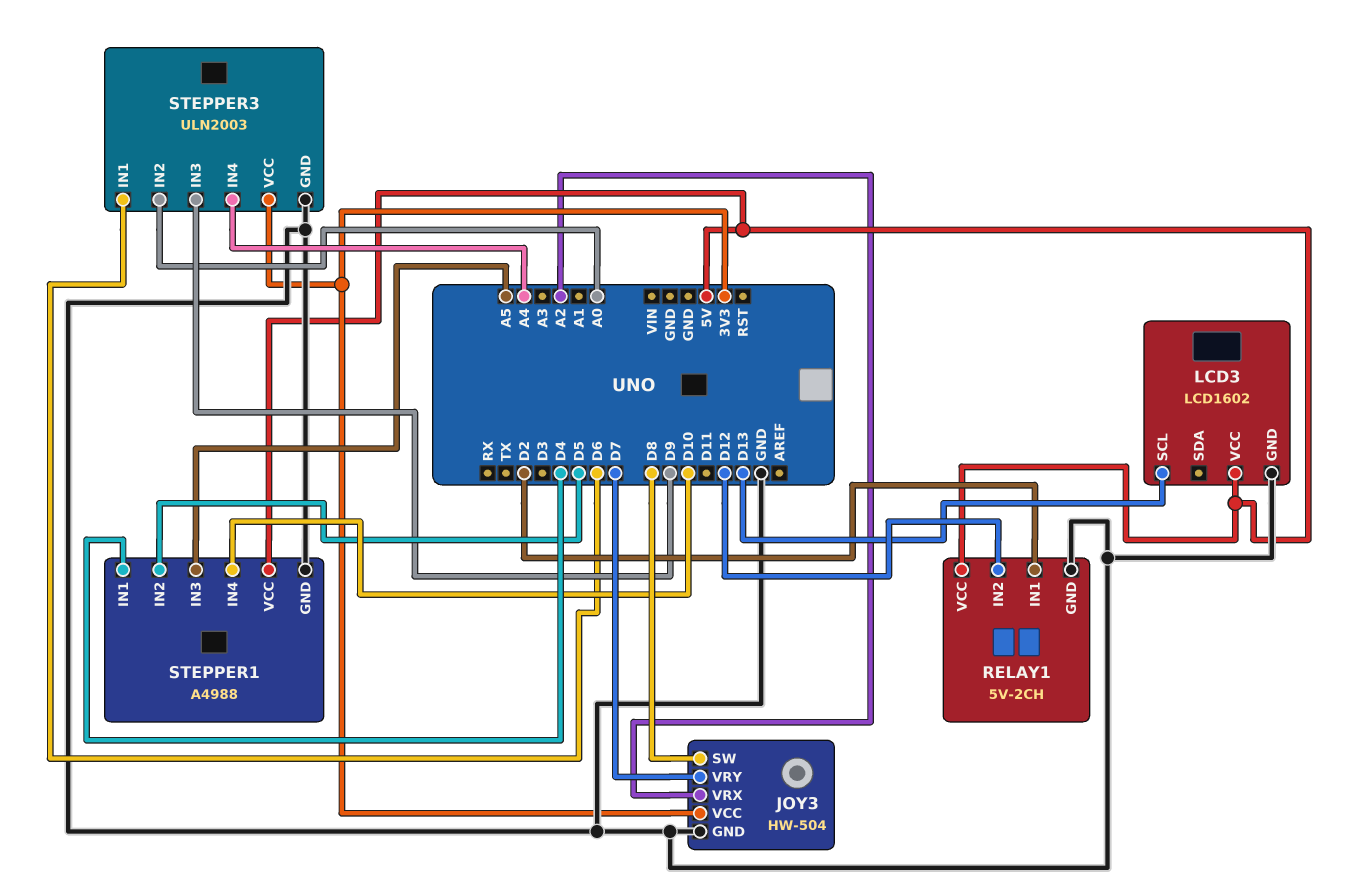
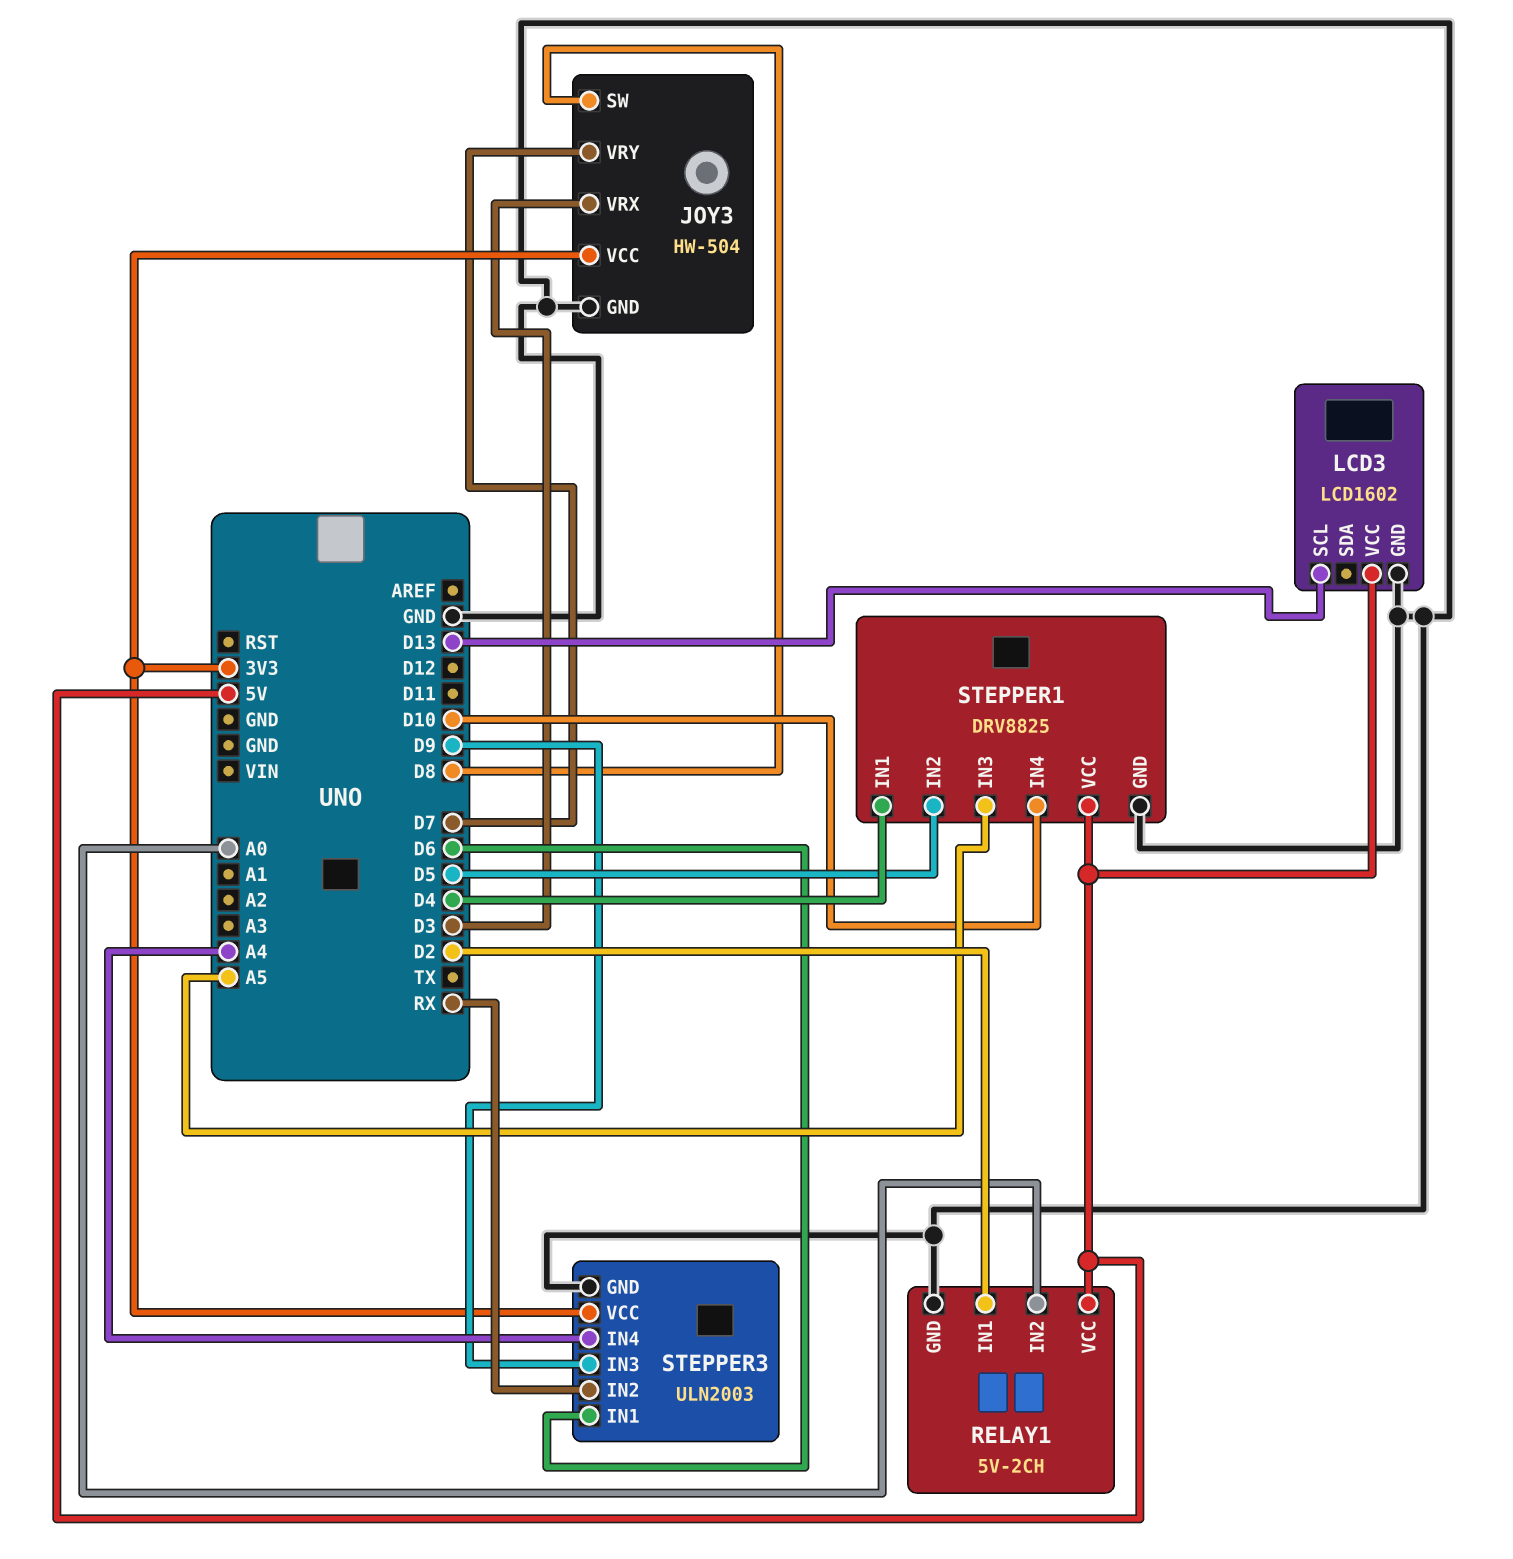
JOY3 pin VRX: A2 -> D3
RELAY1 pin IN2: D12 -> A0
STEPPER1: A4988 -> DRV8825
STEPPER3 pin IN2: A0 -> RX

